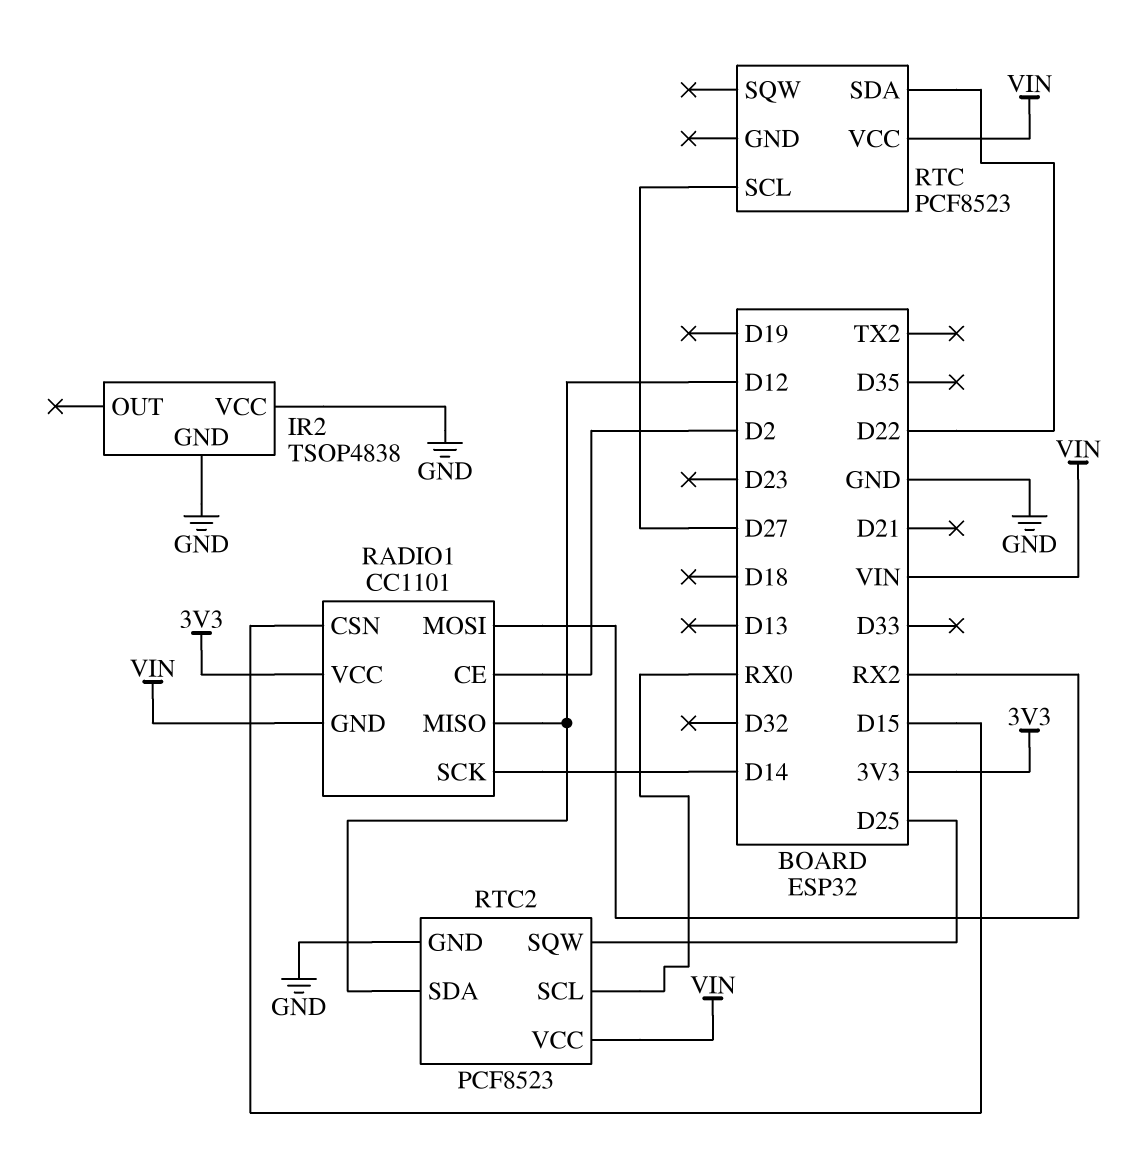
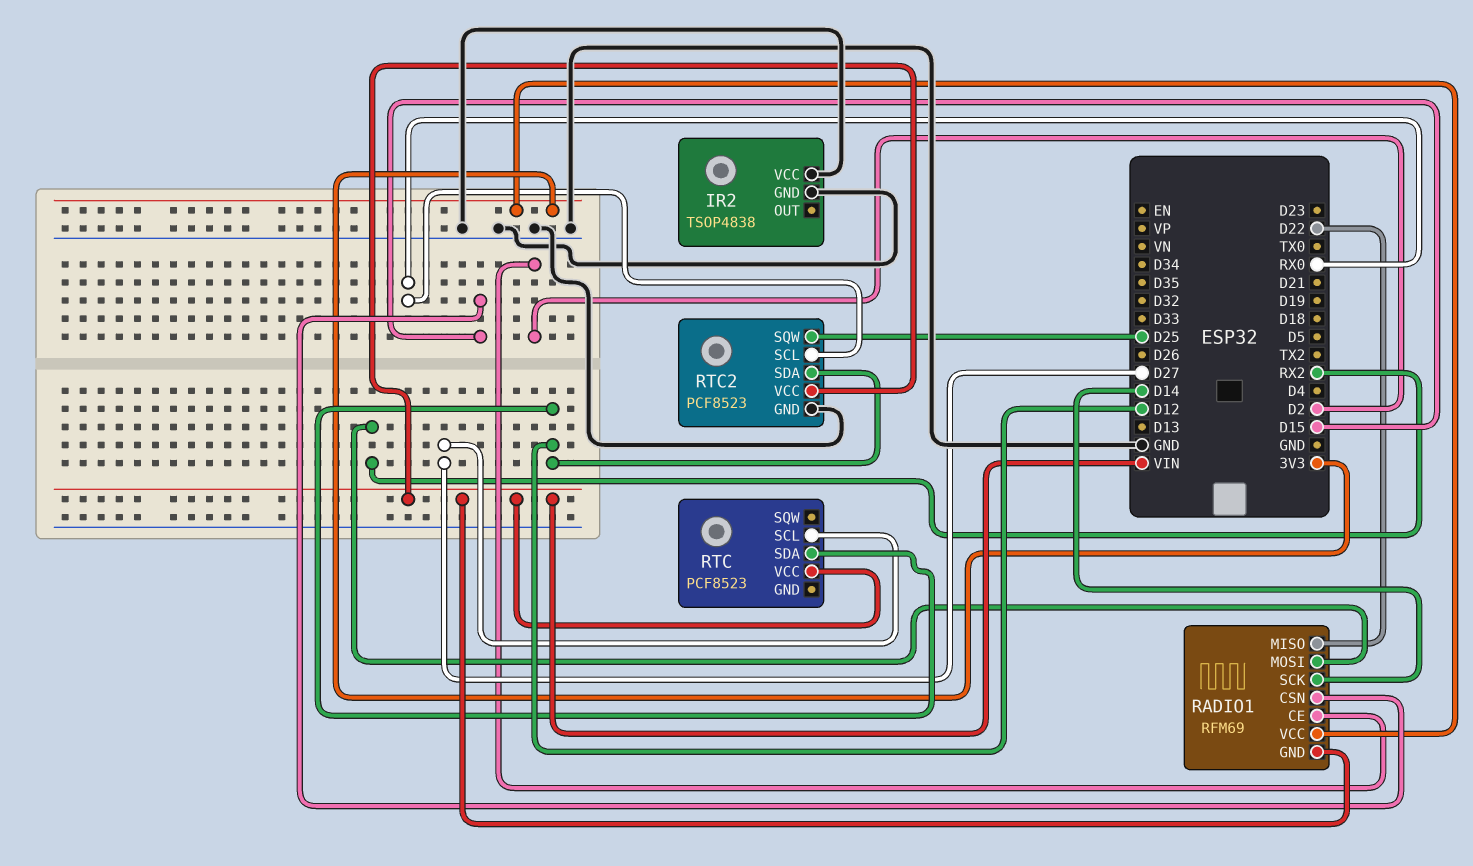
RADIO1: CC1101 -> RFM69
RADIO1 pin MISO: D12 -> D22
RTC pin SDA: D22 -> D12

